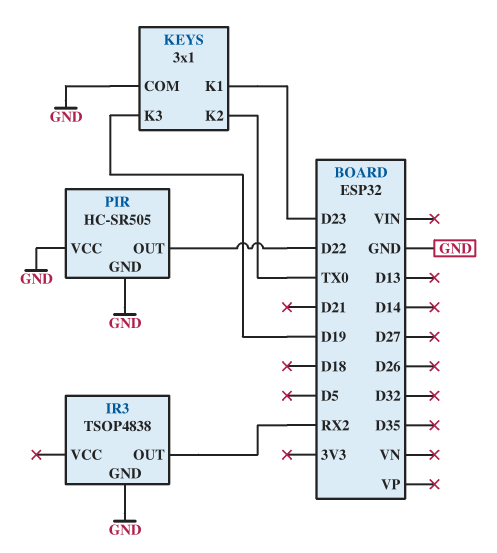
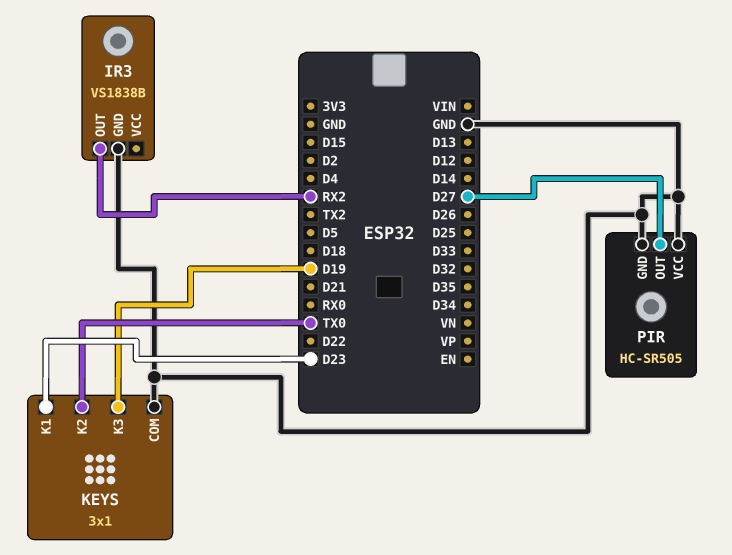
IR3: TSOP4838 -> VS1838B
PIR pin OUT: D22 -> D27

